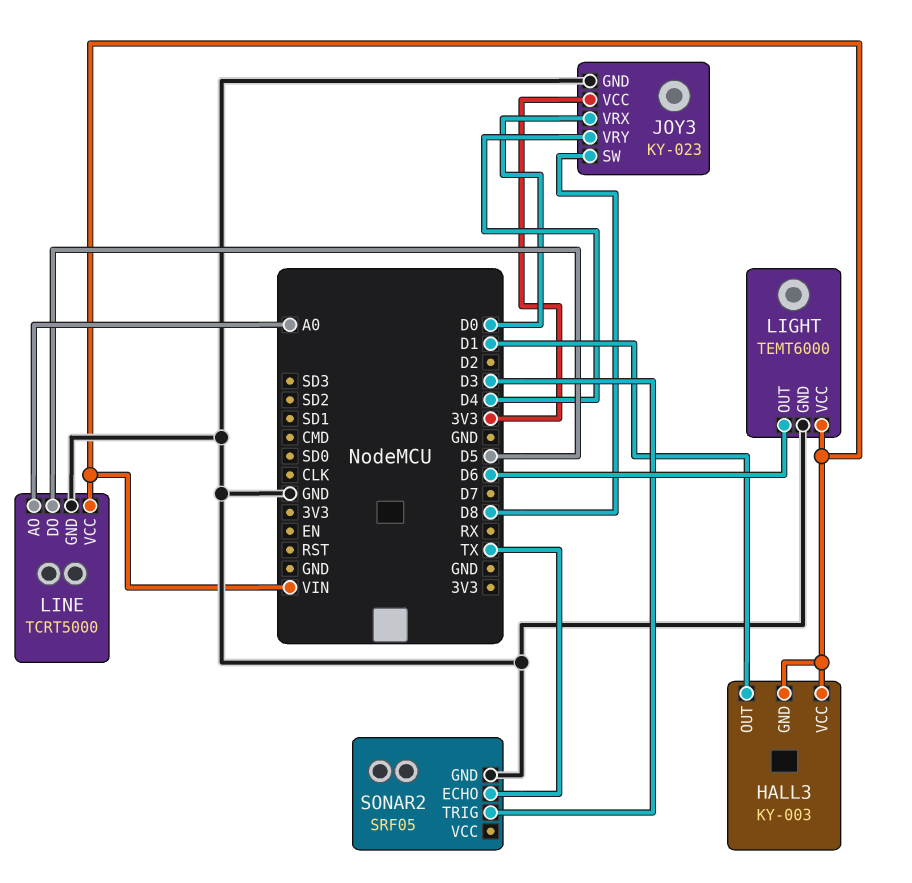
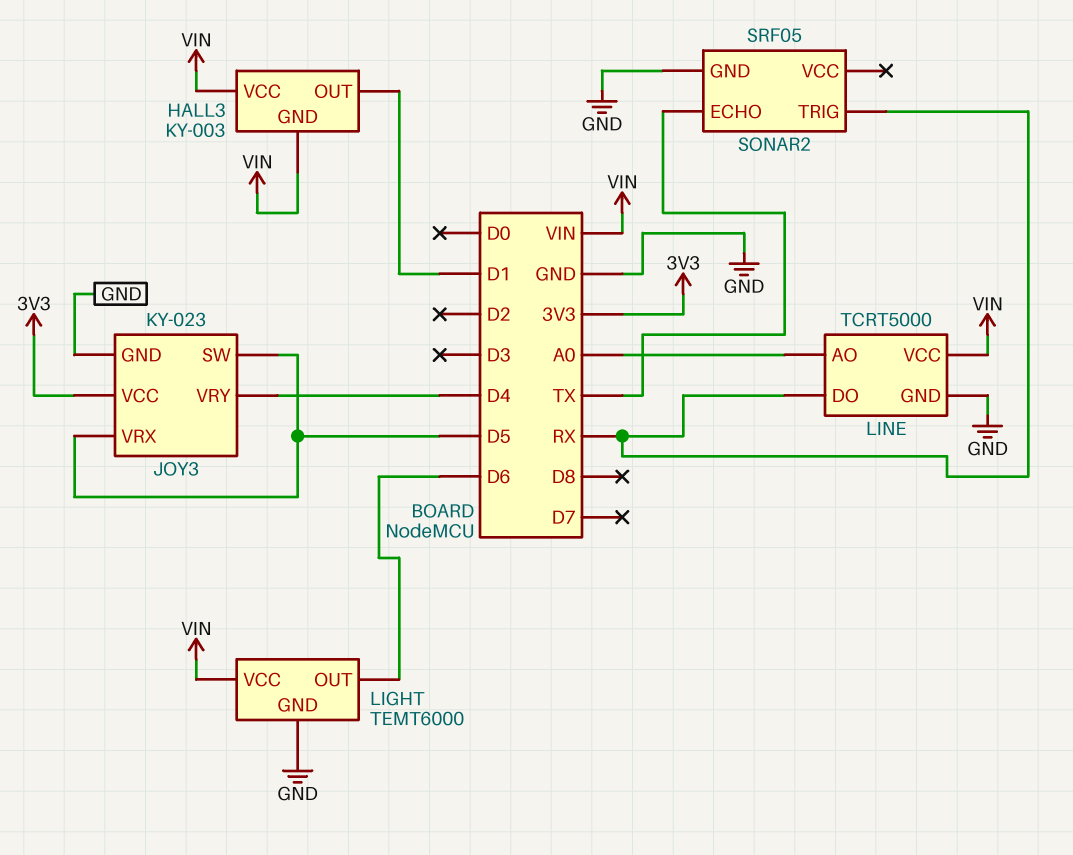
JOY3 pin SW: D8 -> D5
JOY3 pin VRX: D0 -> D5
LINE pin DO: D5 -> RX
SONAR2 pin TRIG: D3 -> RX

